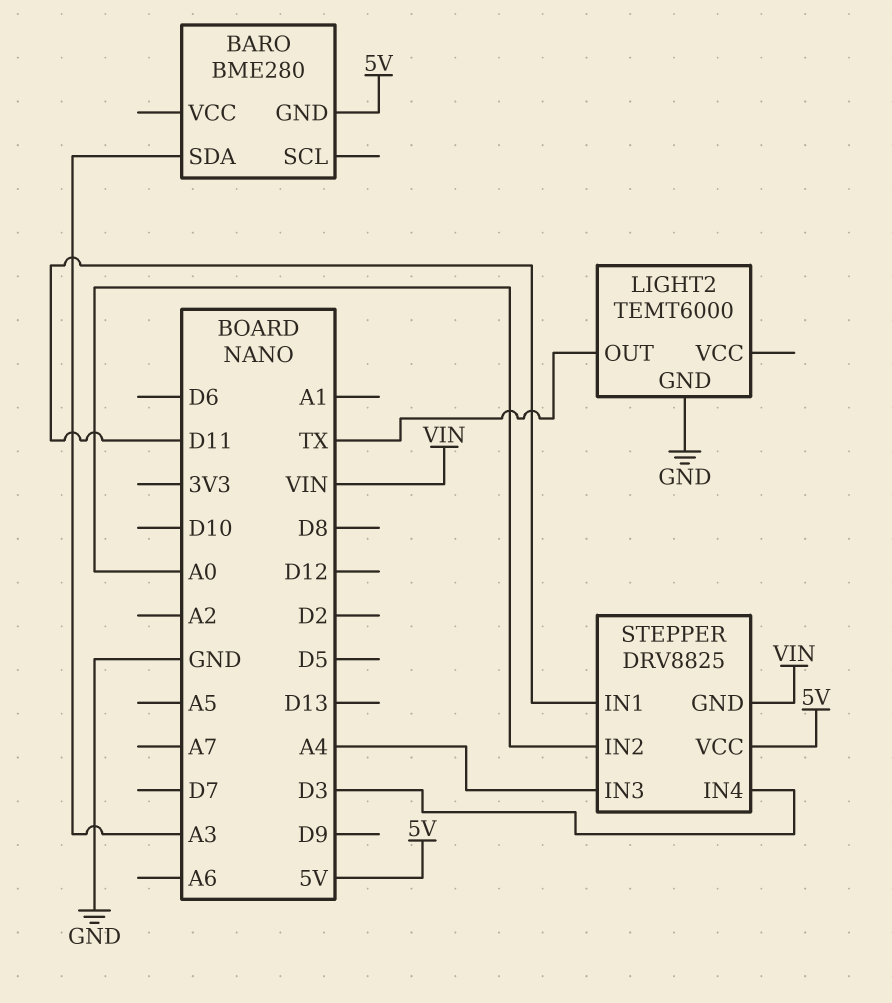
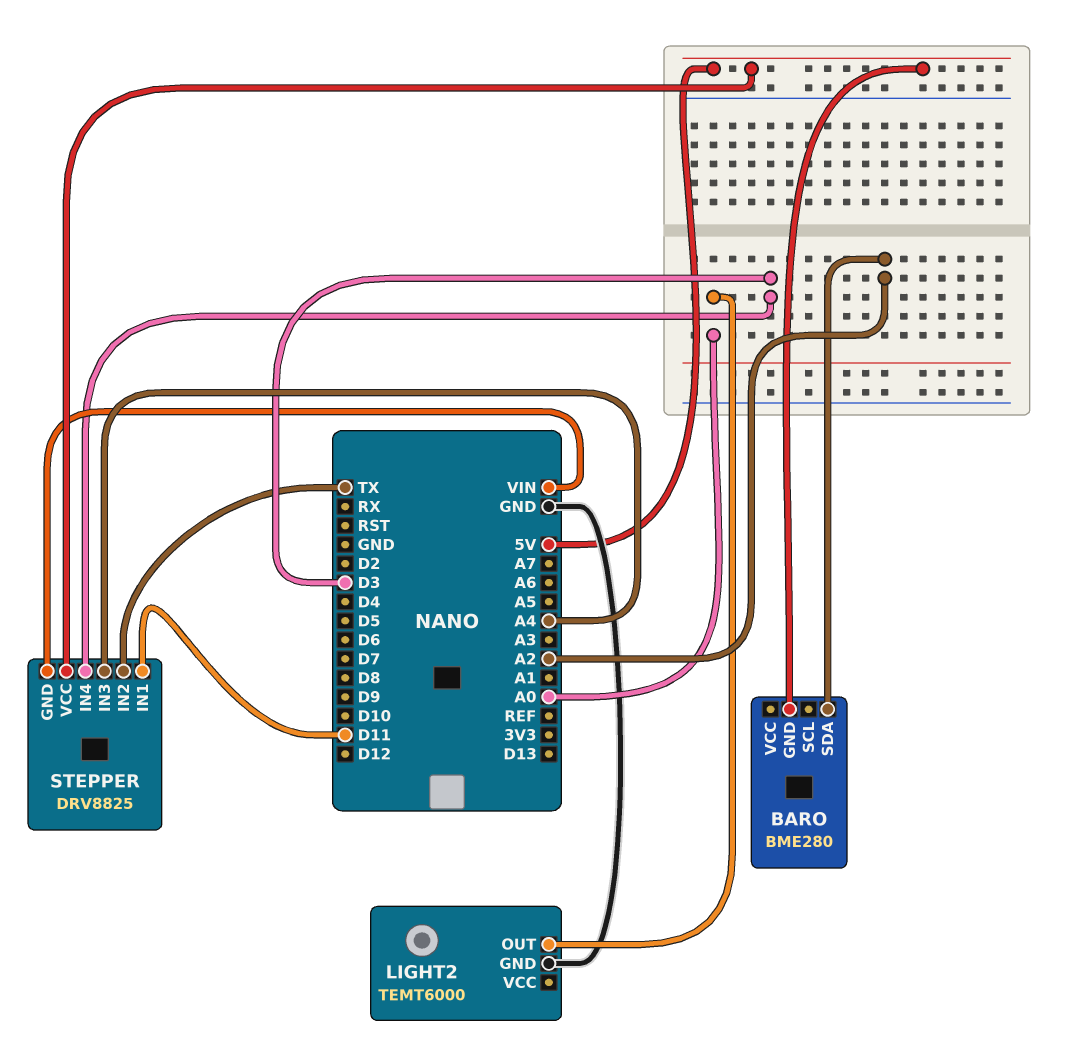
BARO pin SDA: A3 -> A2
LIGHT2 pin OUT: TX -> A0
STEPPER pin IN2: A0 -> TX

